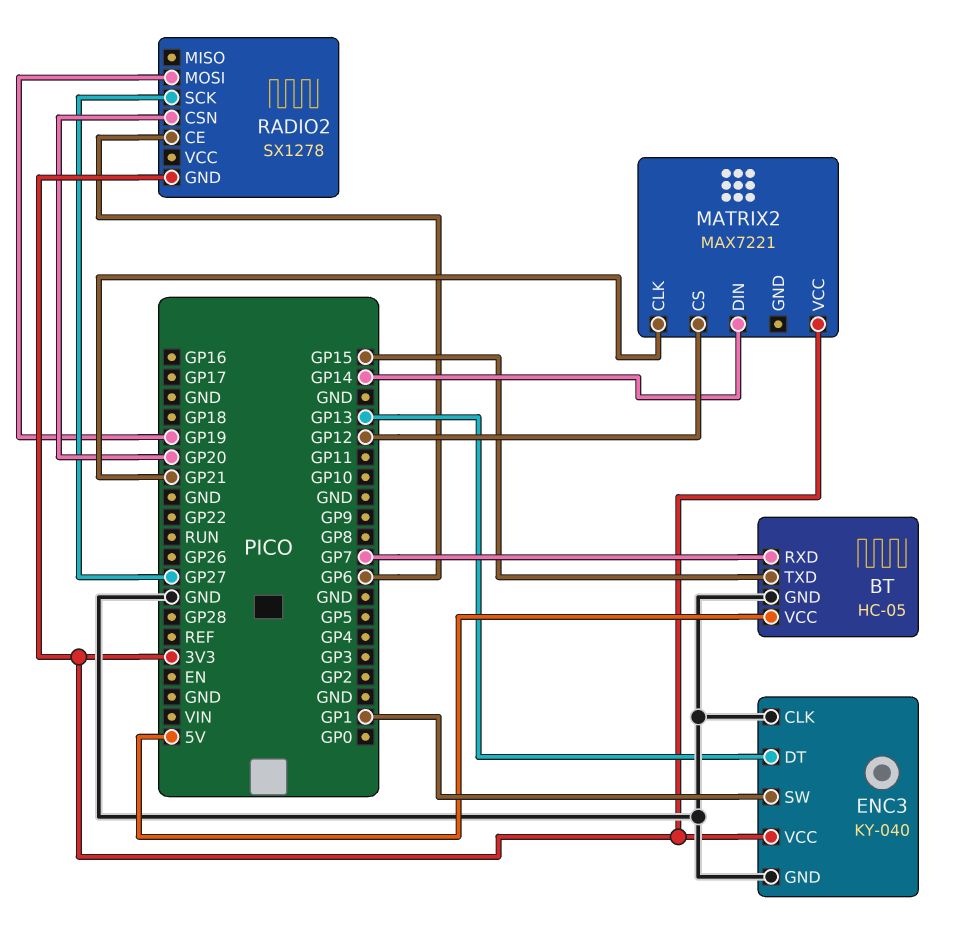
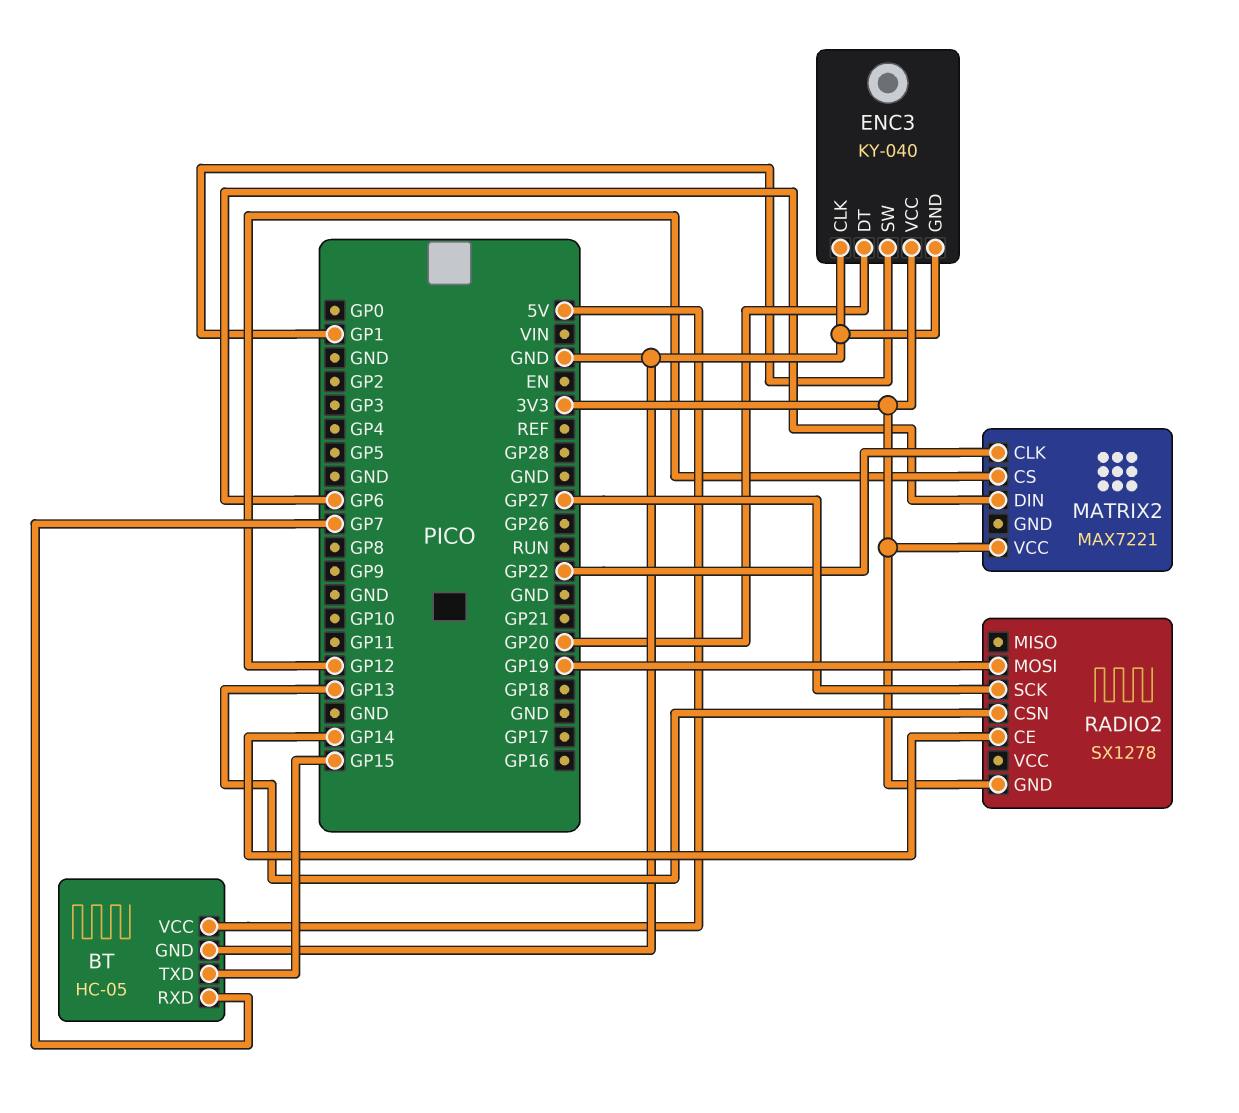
ENC3 pin DT: GP13 -> GP20
MATRIX2 pin CLK: GP21 -> GP22
MATRIX2 pin DIN: GP14 -> GP6
RADIO2 pin CE: GP6 -> GP14
RADIO2 pin CSN: GP20 -> GP13

